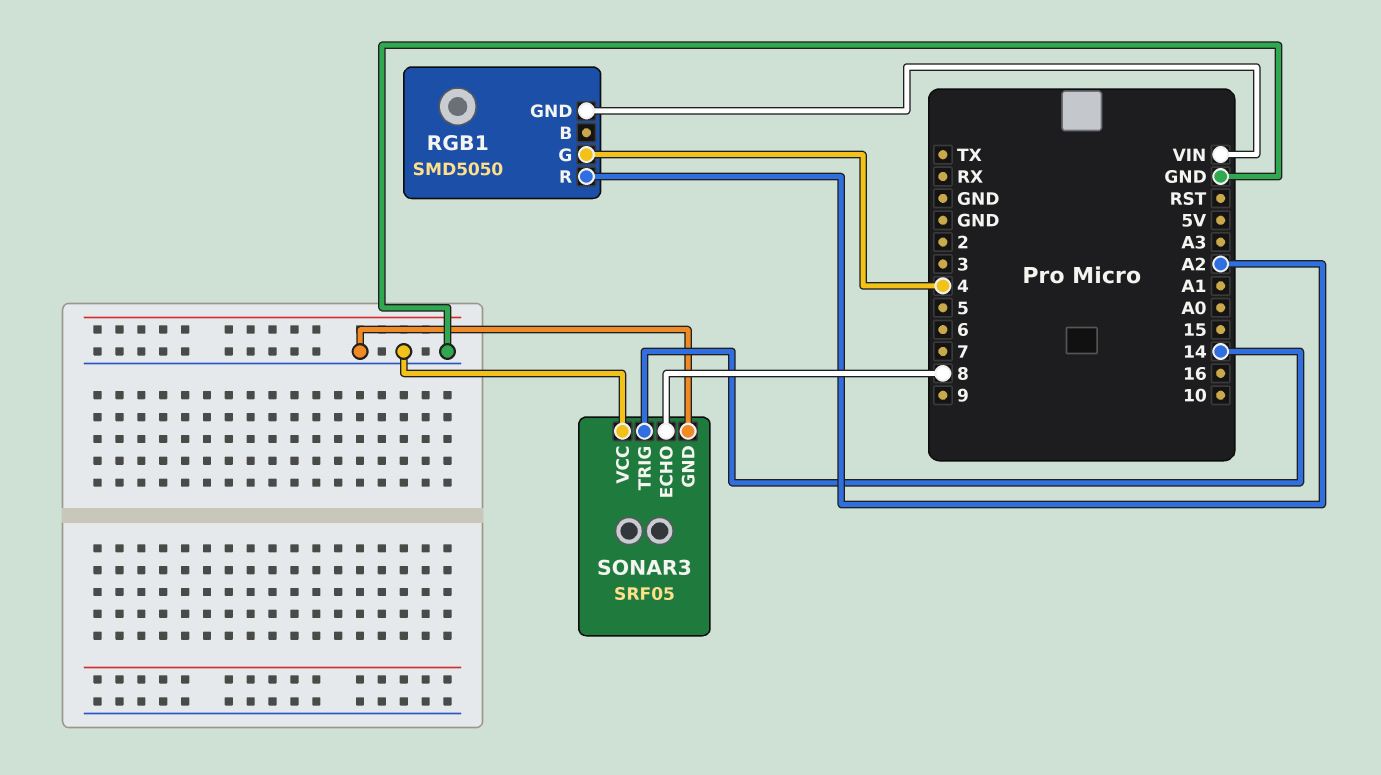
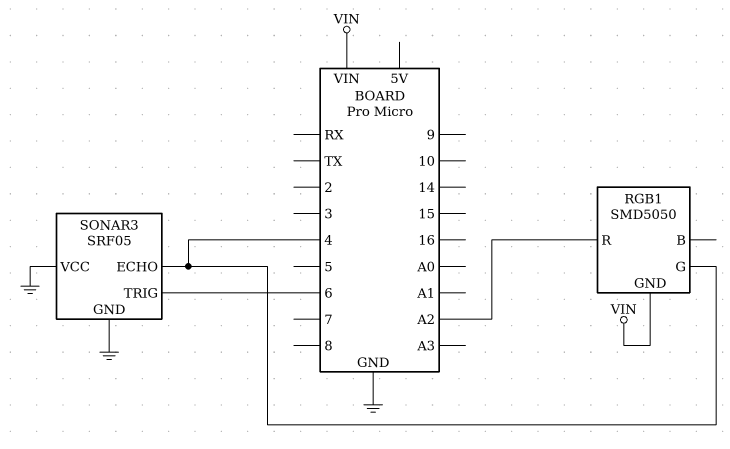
SONAR3 pin ECHO: 8 -> 4
SONAR3 pin TRIG: 14 -> 6

